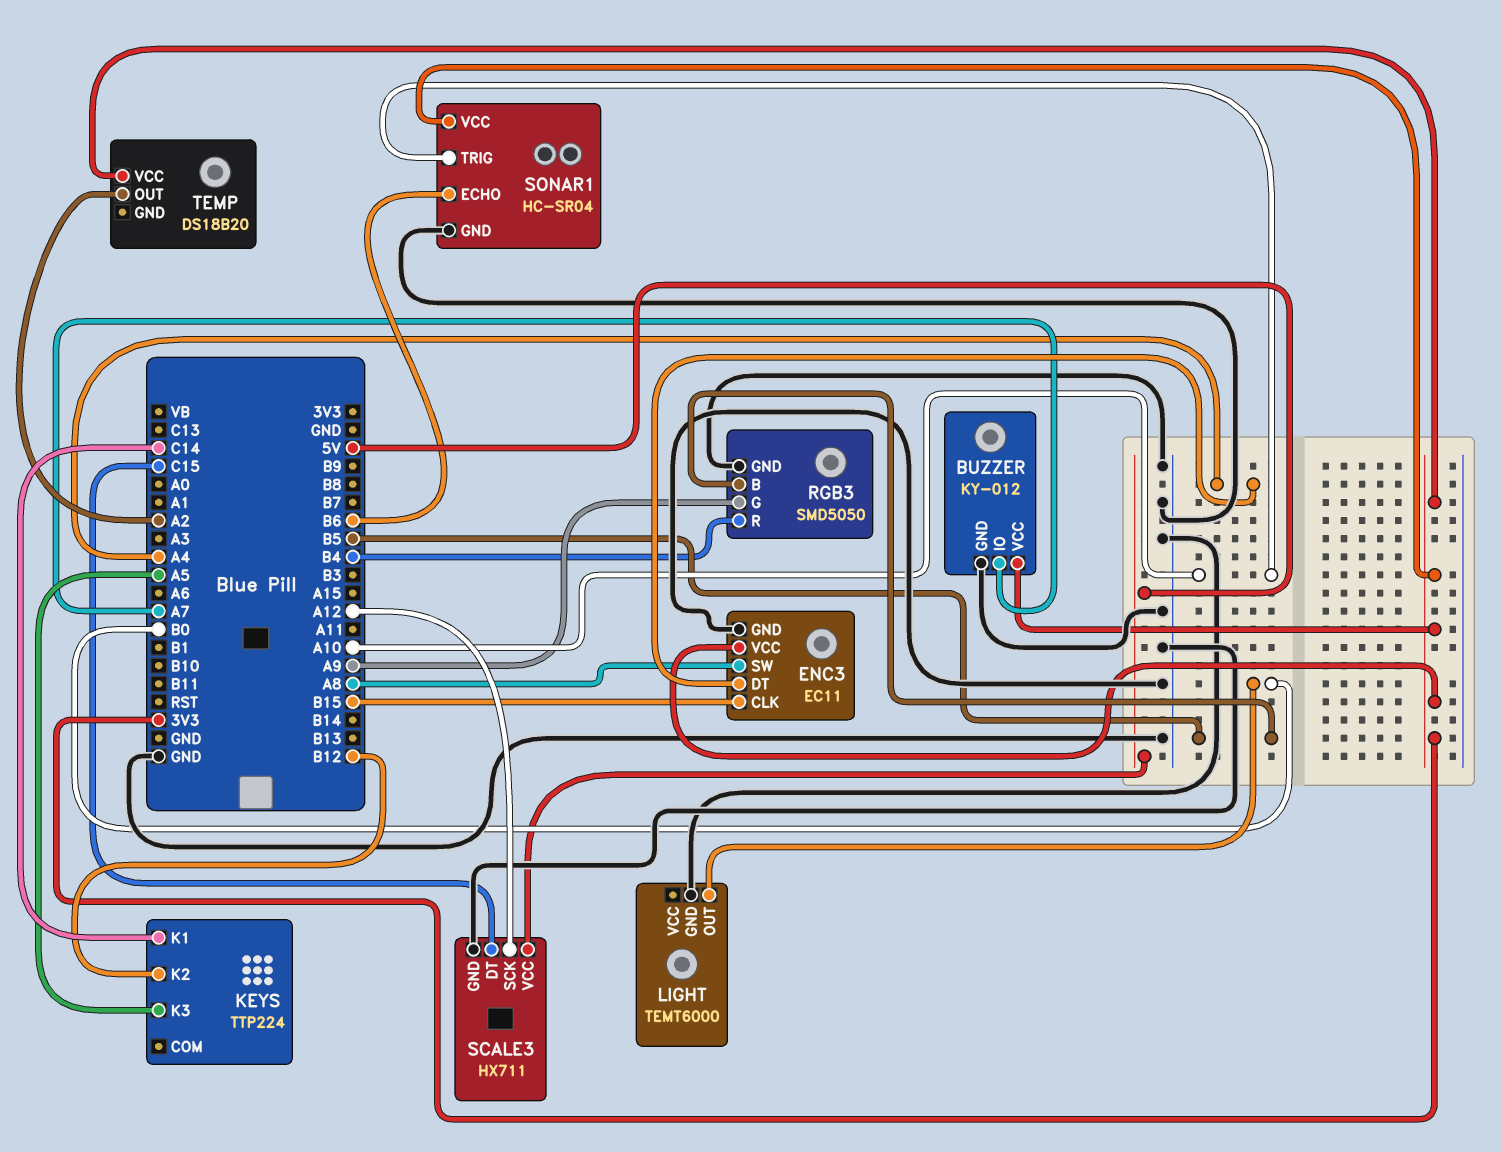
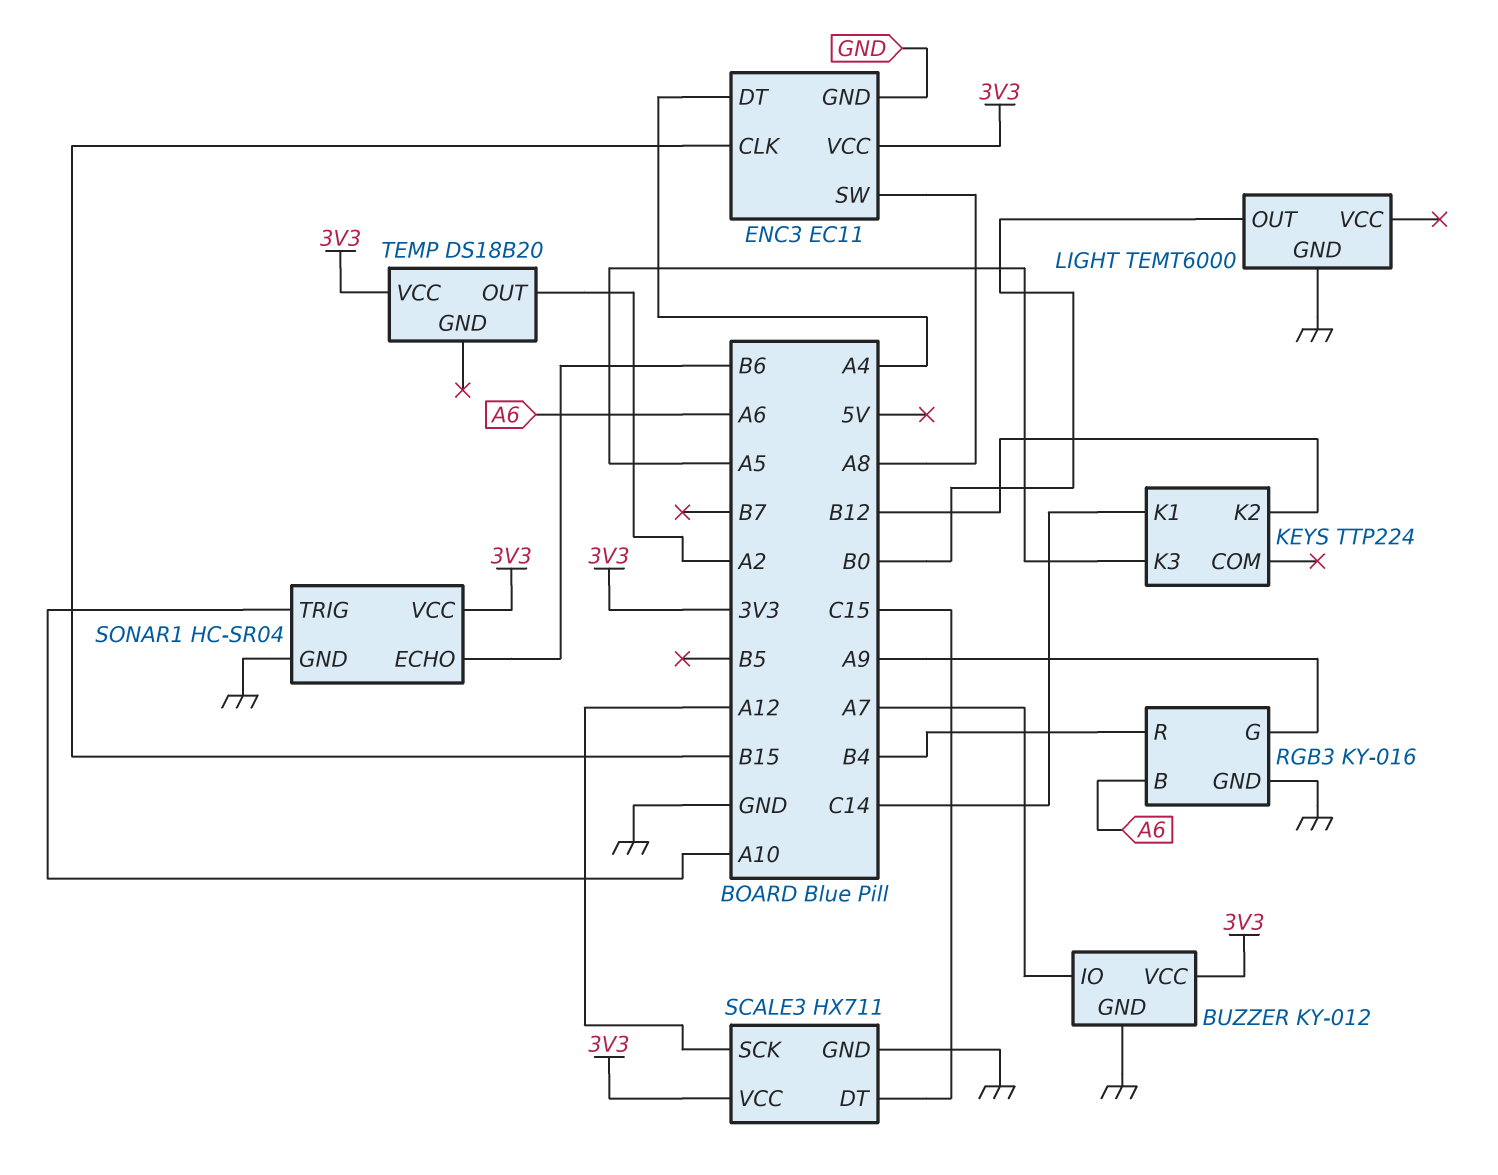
RGB3: SMD5050 -> KY-016
RGB3 pin B: B5 -> A6
SCALE3 pin VCC: 5V -> 3V3

